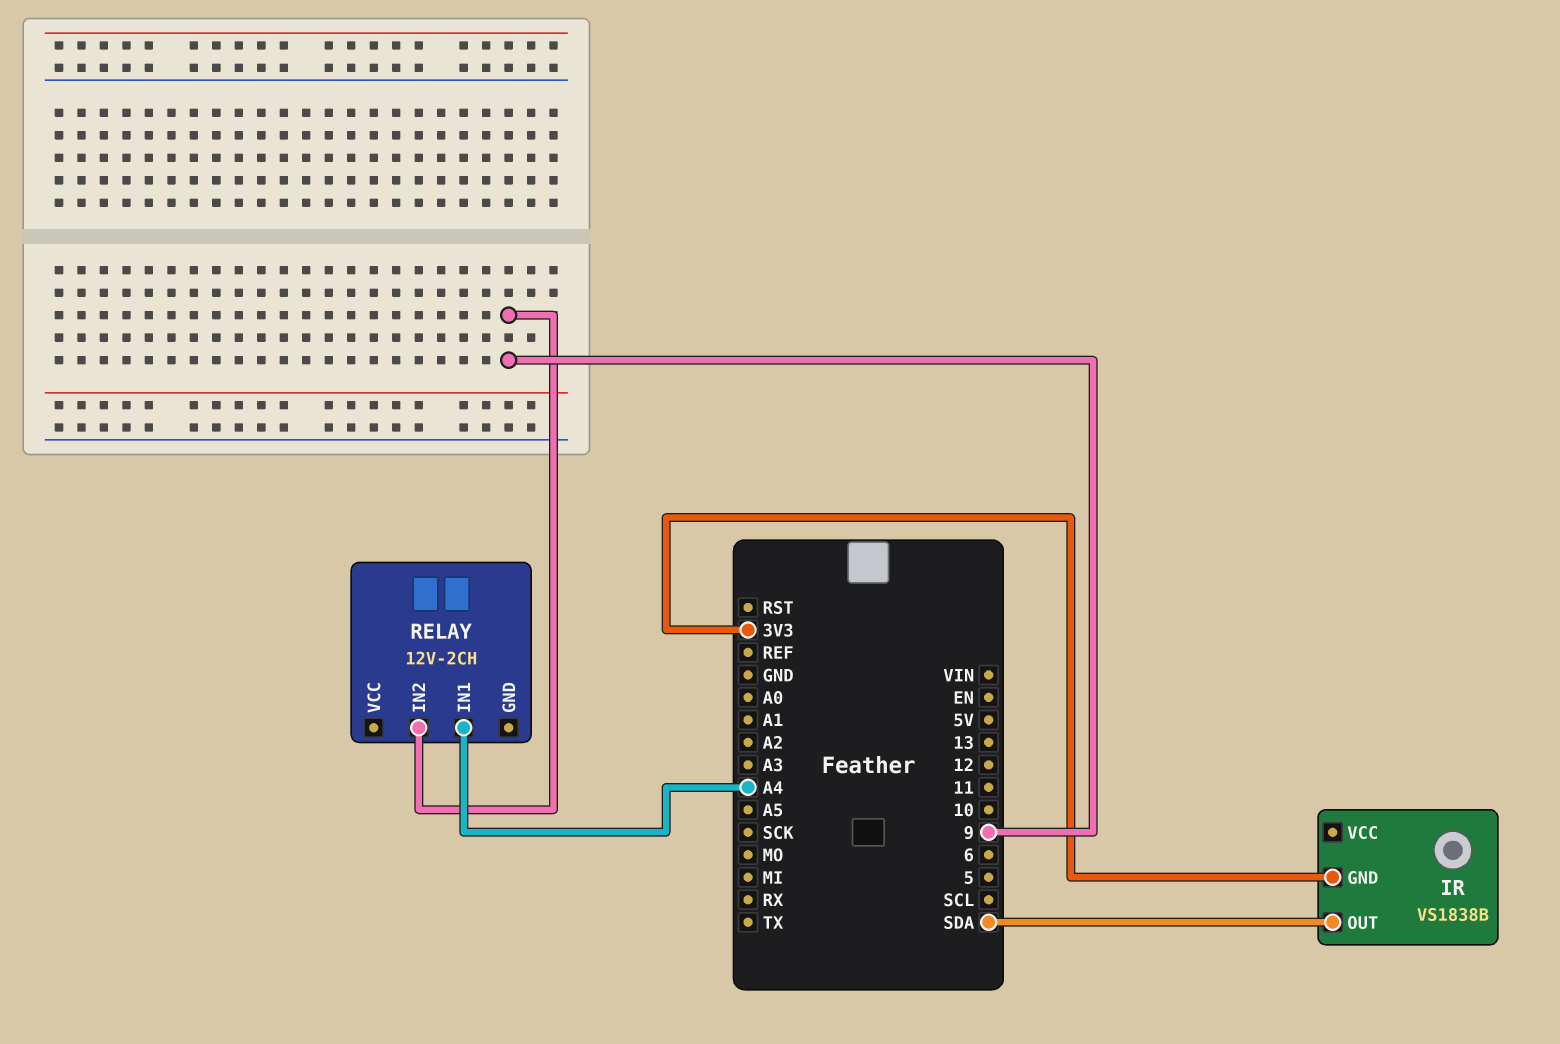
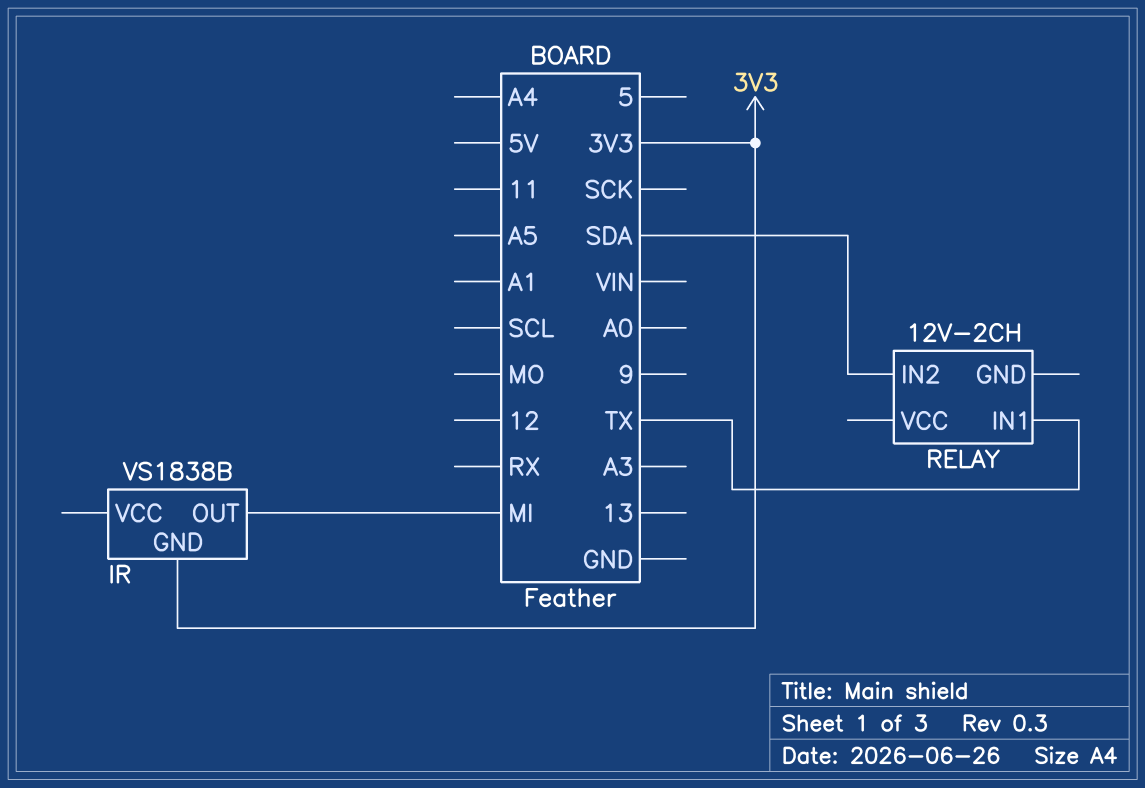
IR pin OUT: SDA -> MI
RELAY pin IN1: A4 -> TX
RELAY pin IN2: 9 -> SDA

